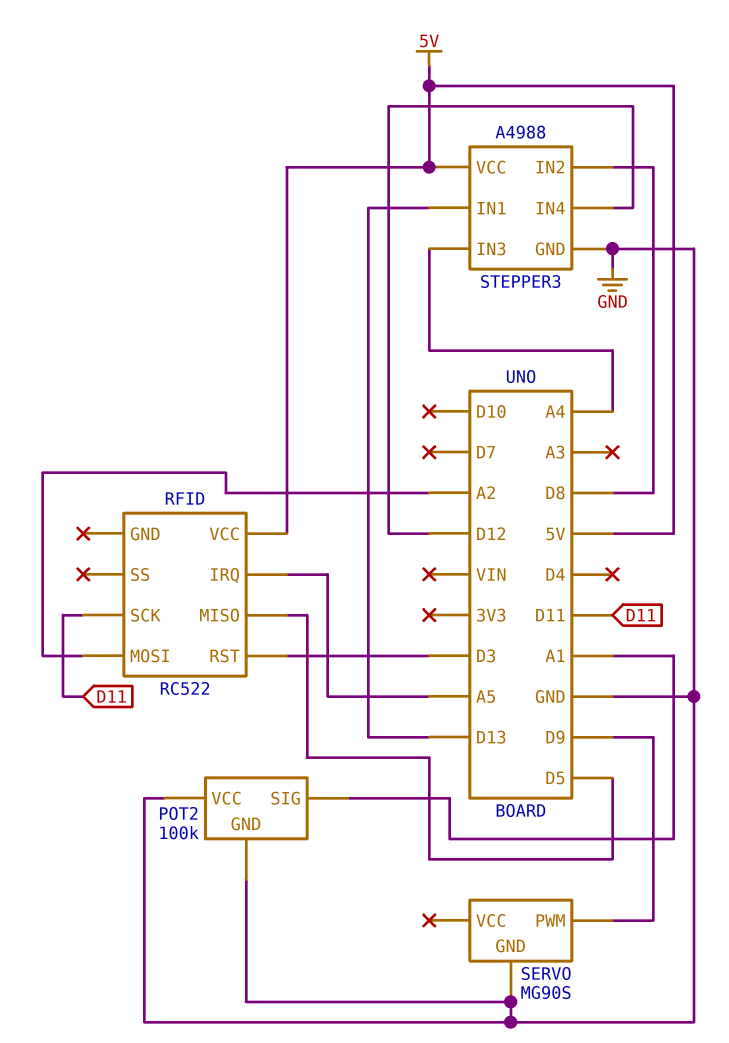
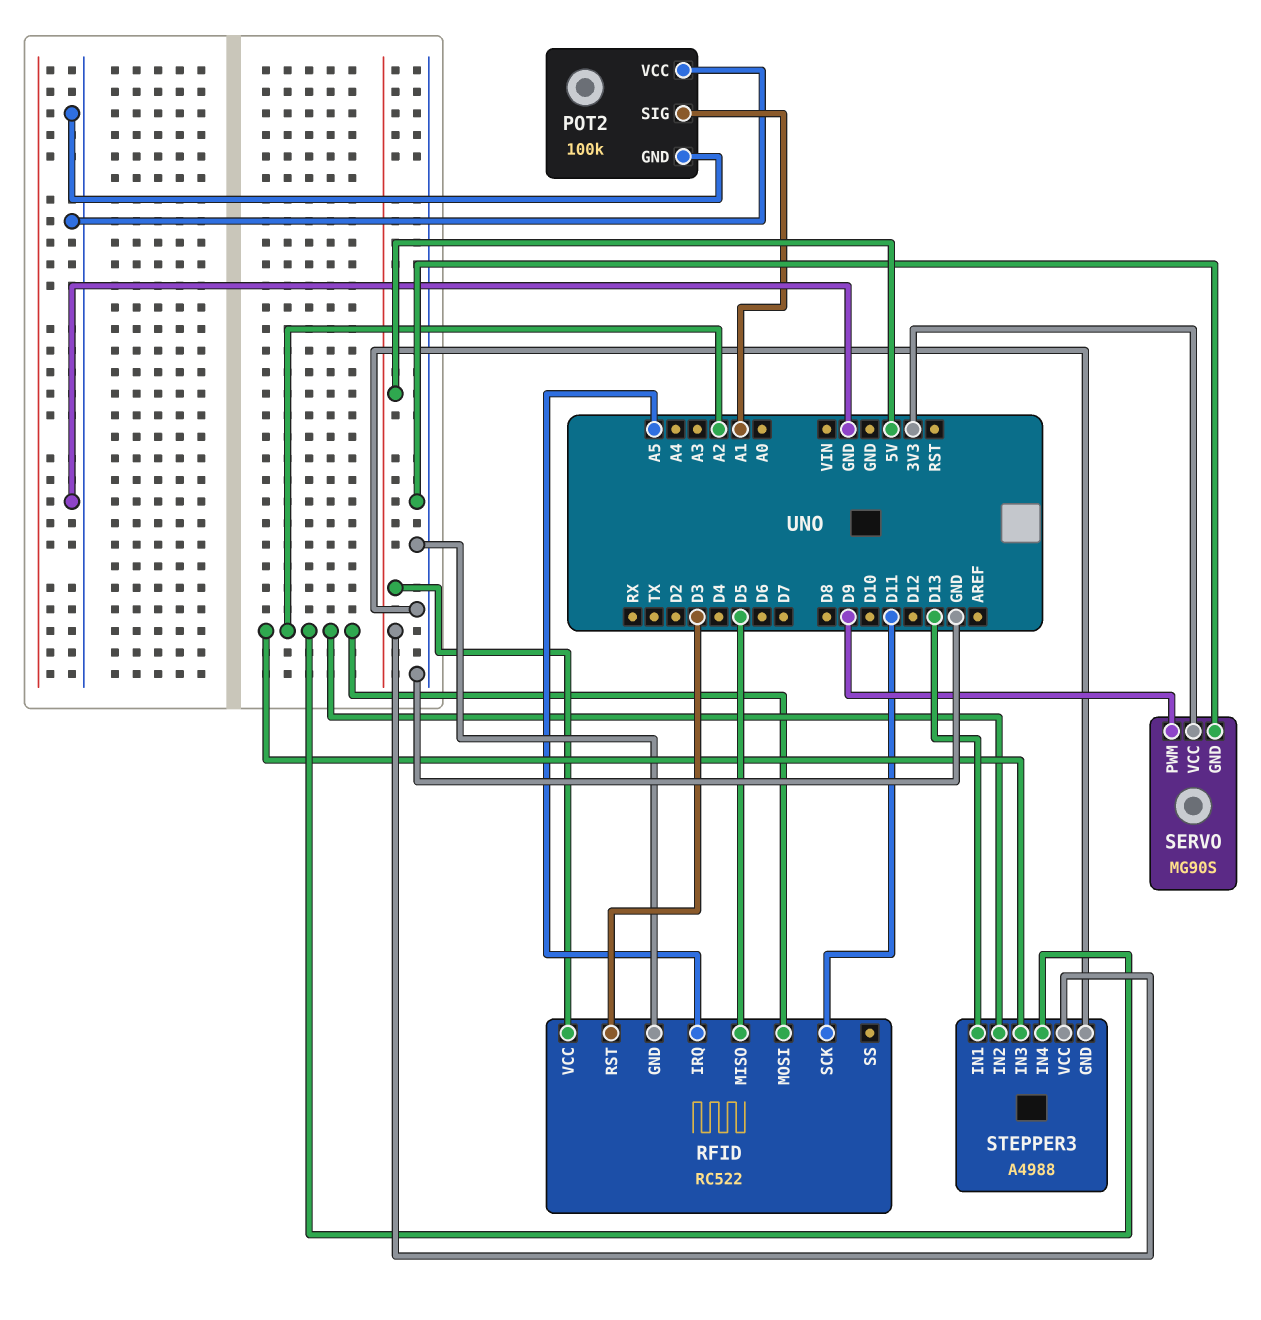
RFID pin GND: none -> GND
SERVO pin VCC: none -> 3V3
STEPPER3 pin IN2: D8 -> A2
STEPPER3 pin IN3: A4 -> A2
STEPPER3 pin IN4: D12 -> A2

